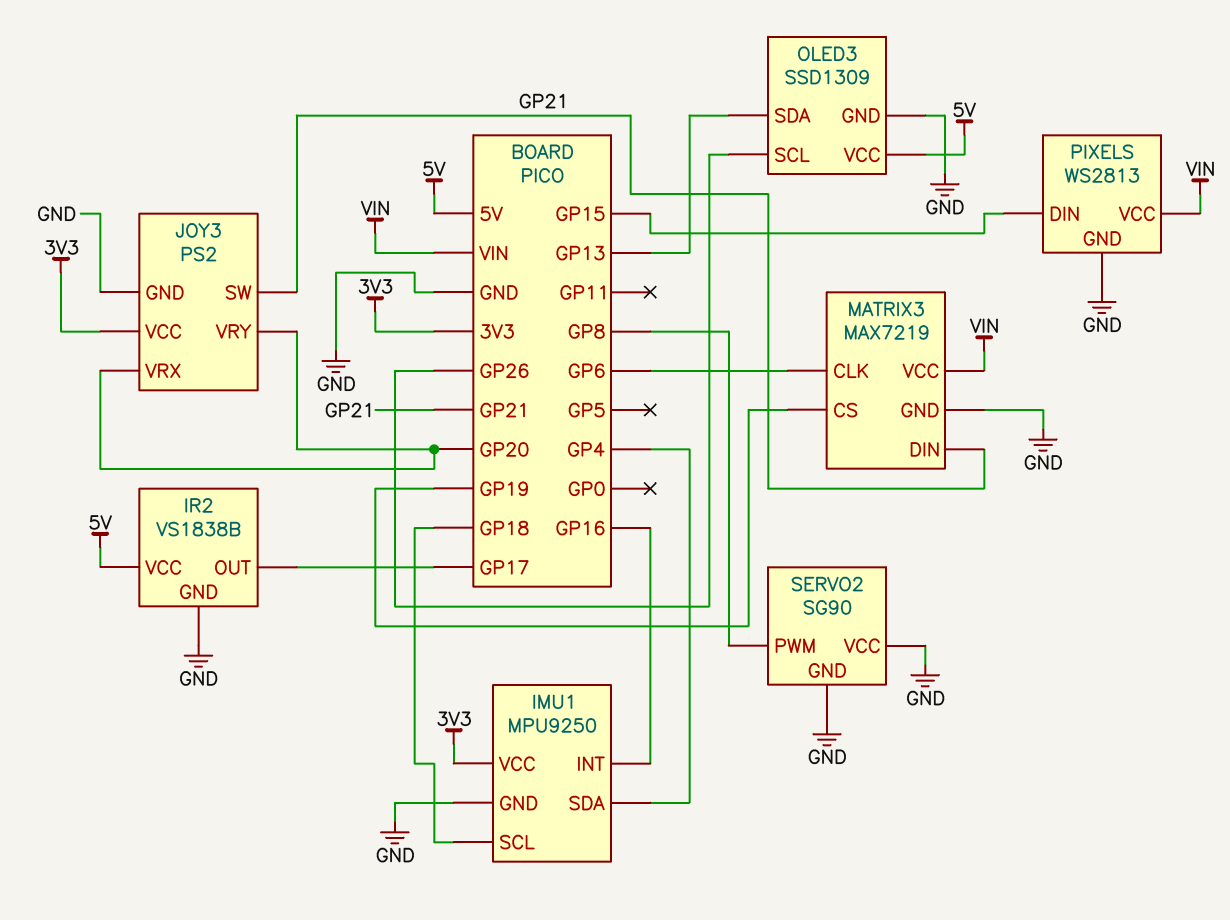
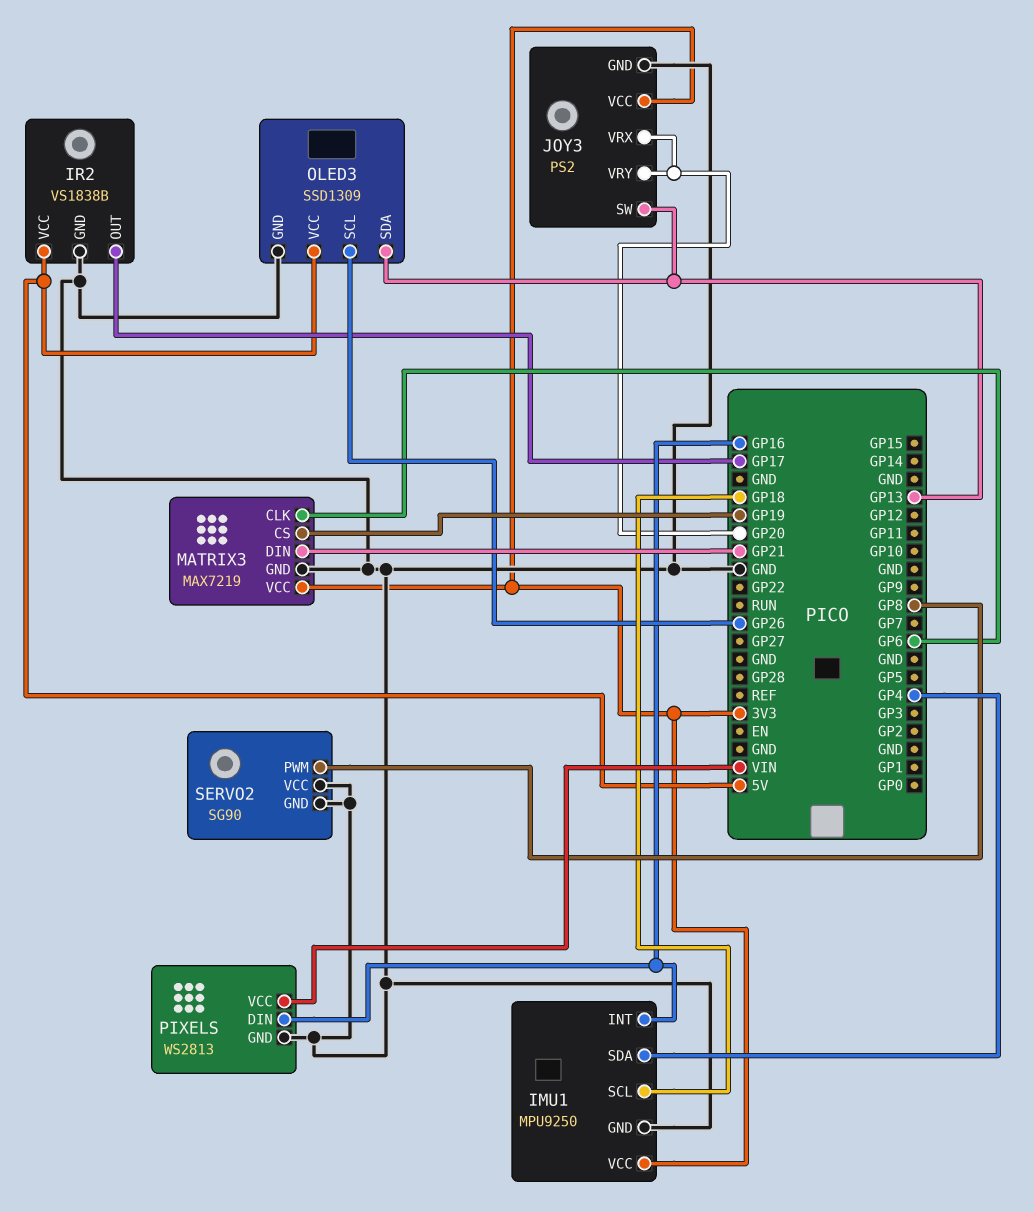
JOY3 pin SW: GP21 -> GP13
MATRIX3 pin VCC: VIN -> 3V3
PIXELS pin DIN: GP15 -> GP16

